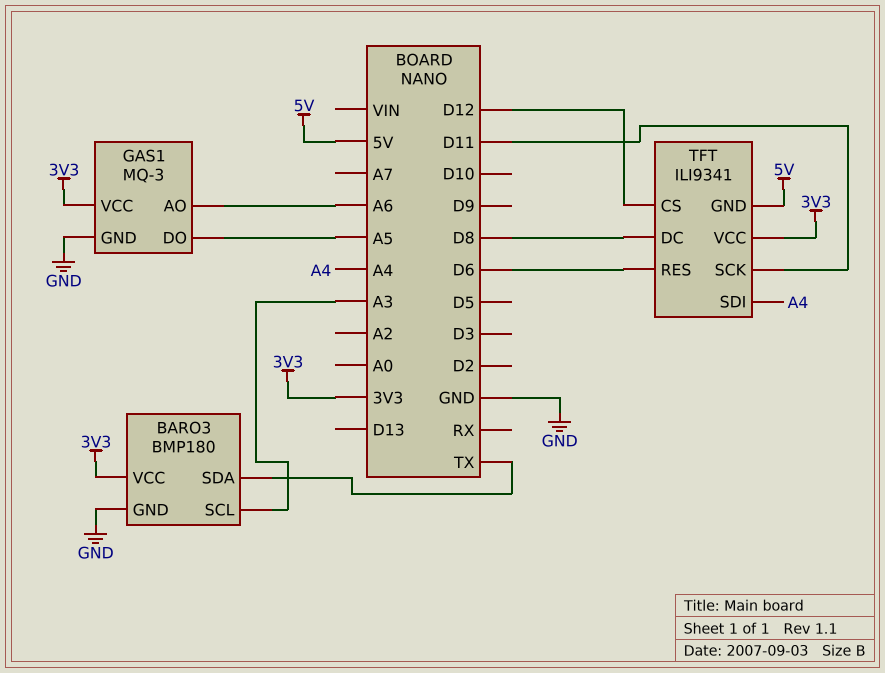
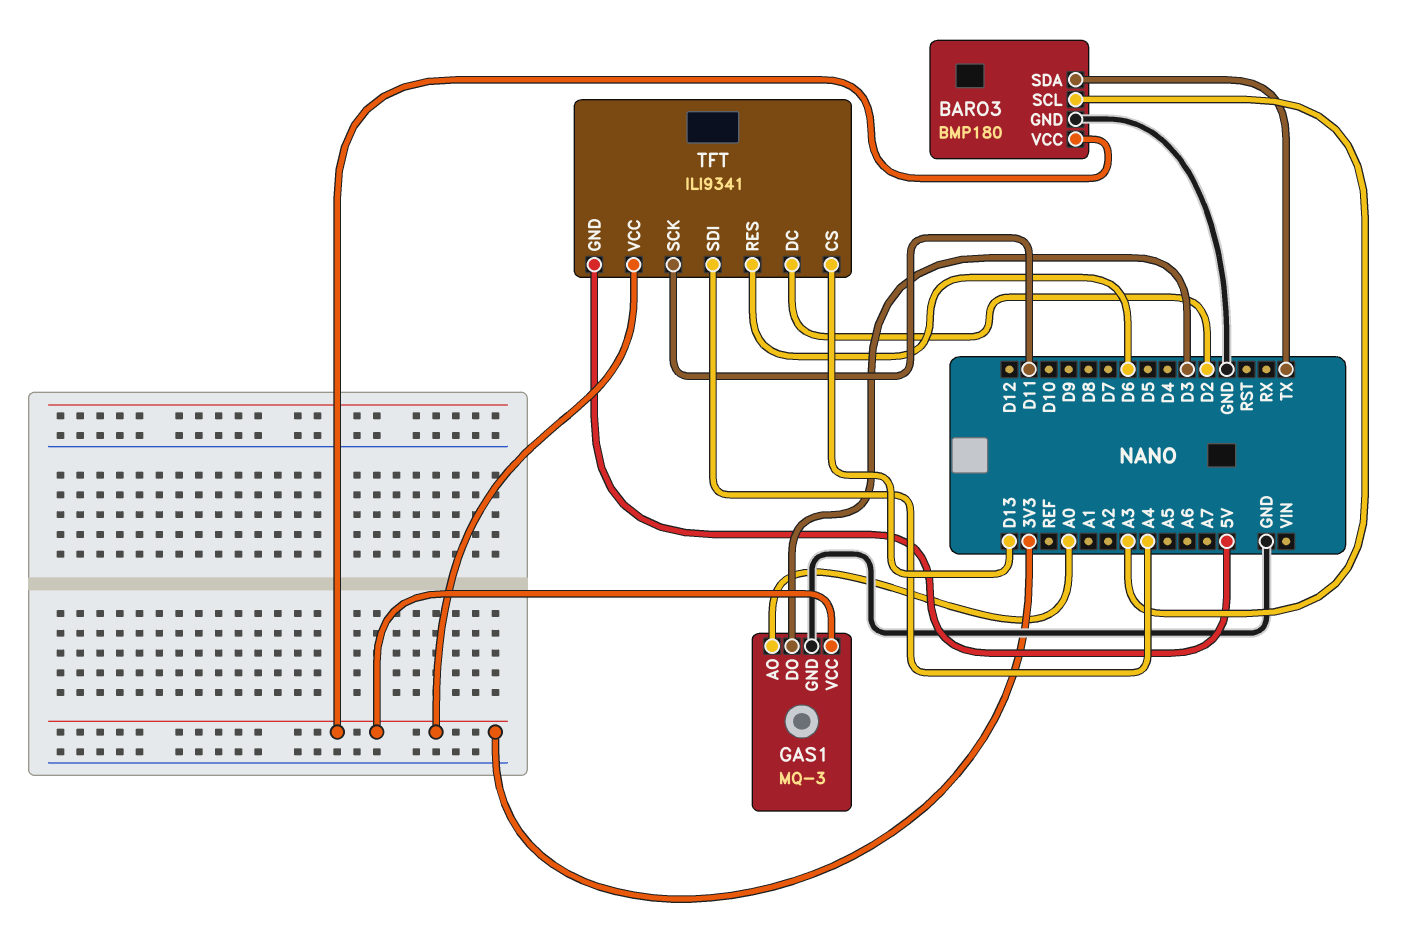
GAS1 pin AO: A6 -> A0
GAS1 pin DO: A5 -> D3
TFT pin CS: D12 -> D13
TFT pin DC: D8 -> D2

